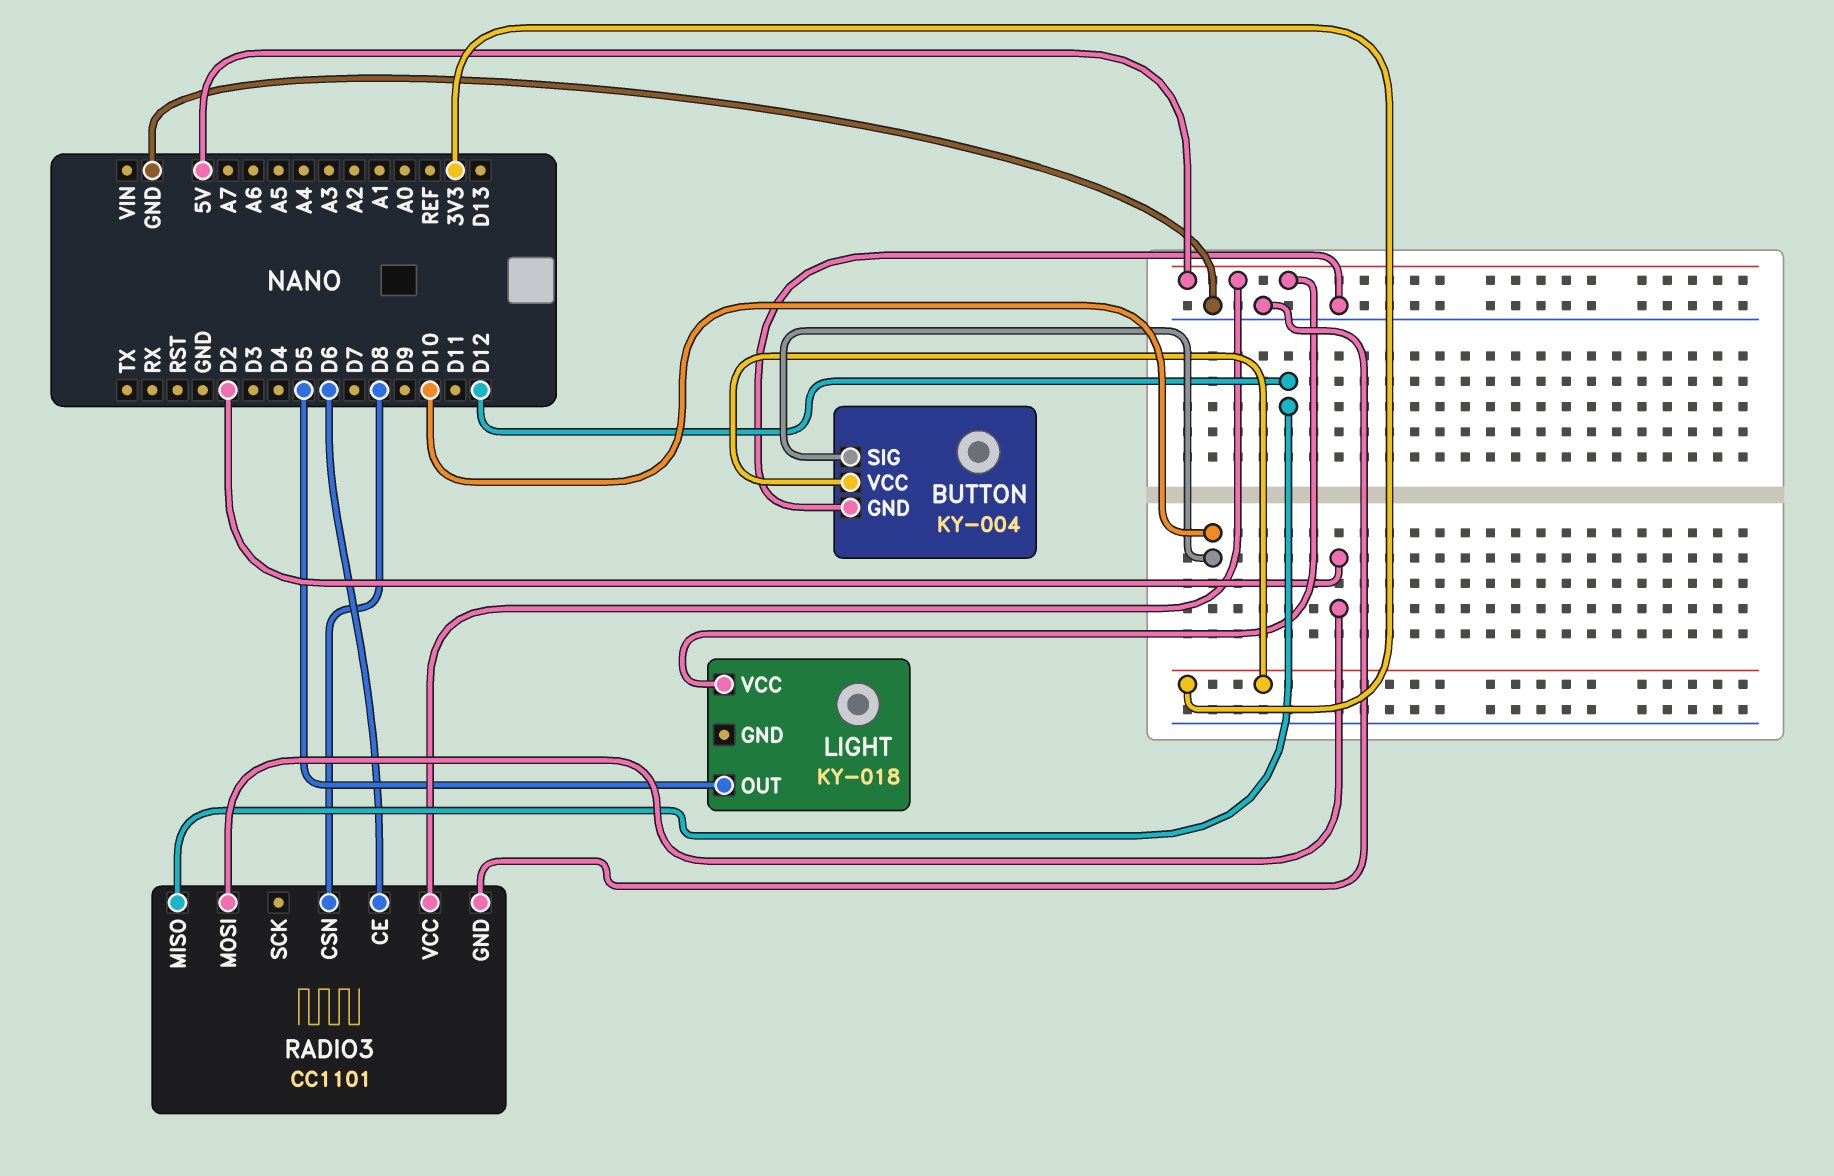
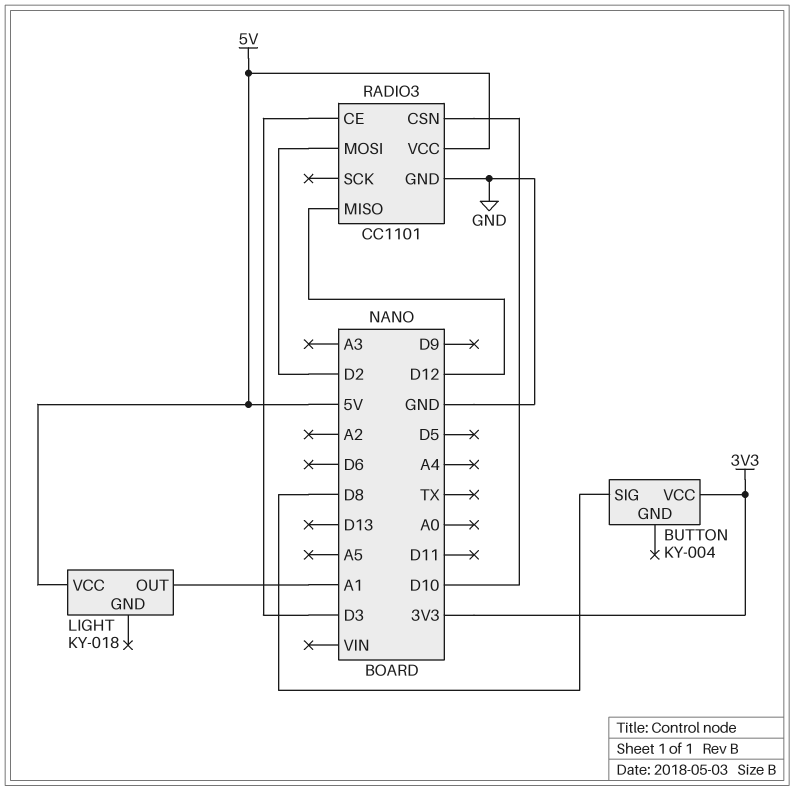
BUTTON pin GND: GND -> none
BUTTON pin SIG: D10 -> D8
LIGHT pin OUT: D5 -> A1
RADIO3 pin CE: D6 -> D3
RADIO3 pin CSN: D8 -> D10

